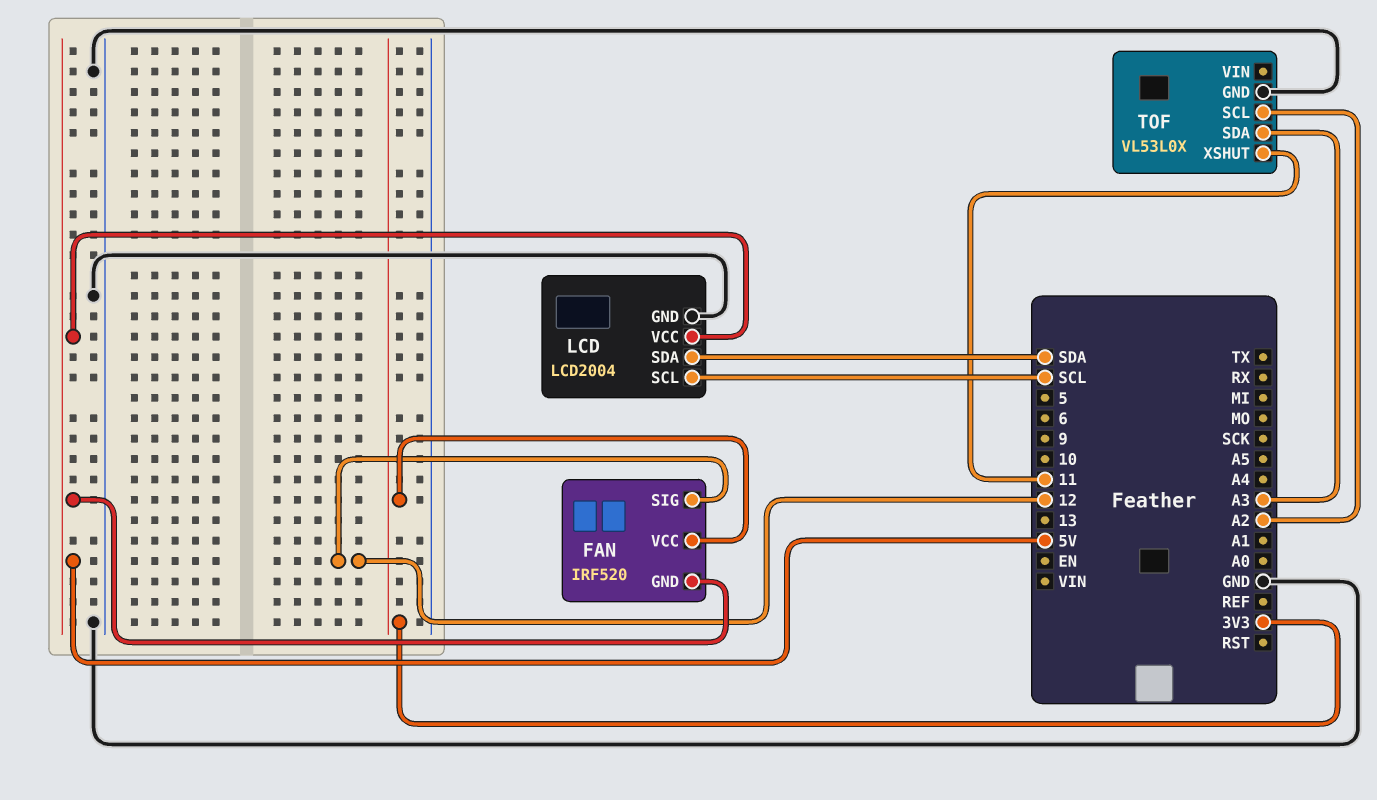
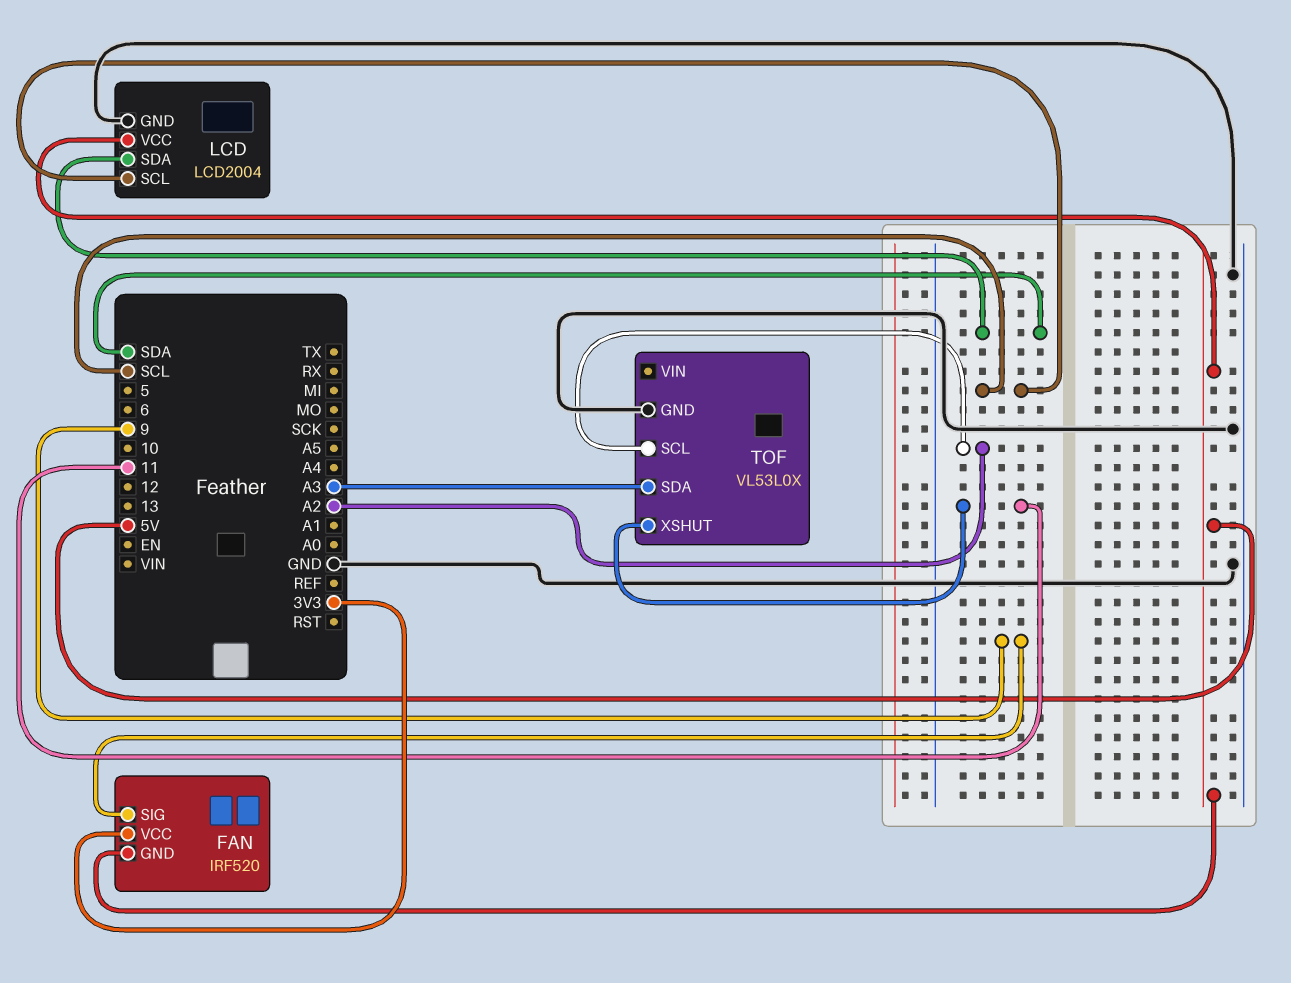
FAN pin SIG: 12 -> 9

